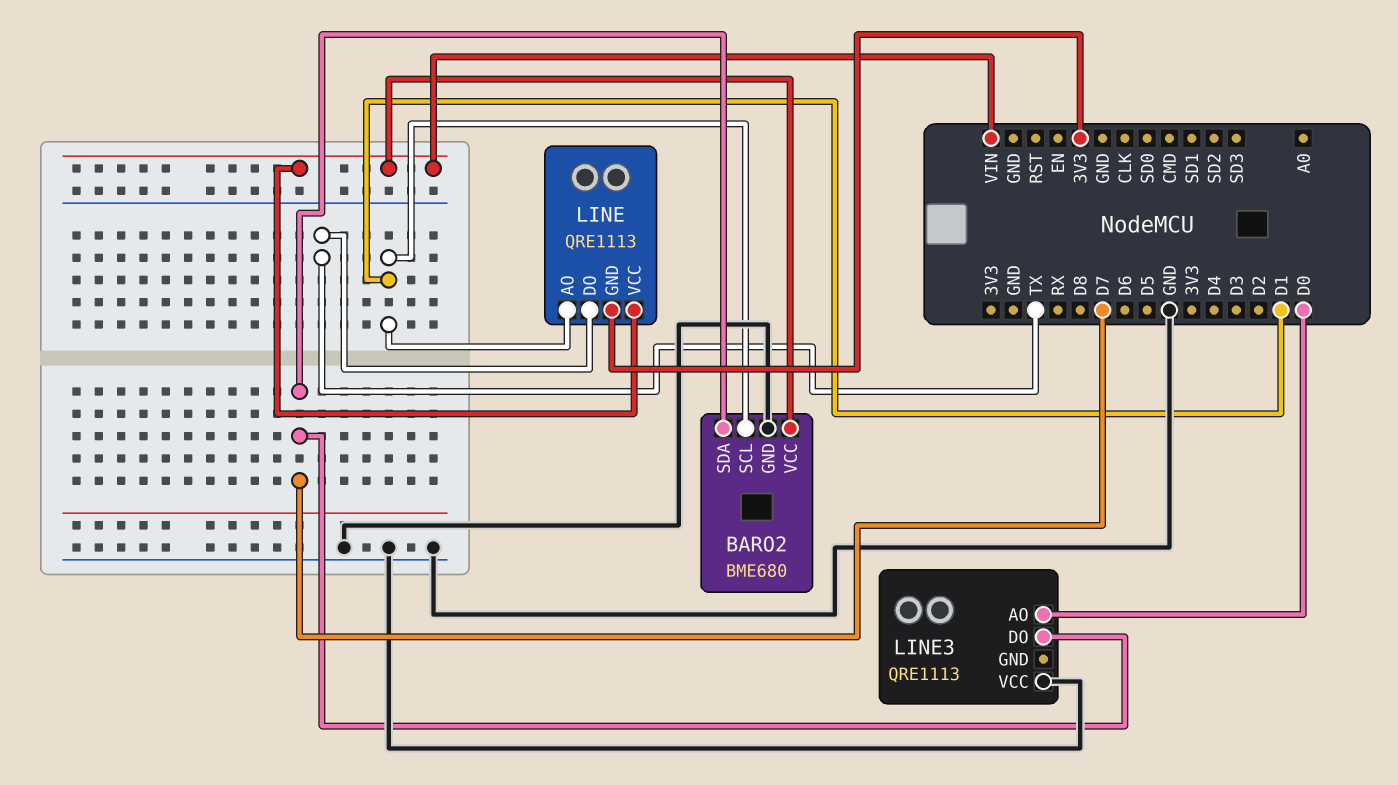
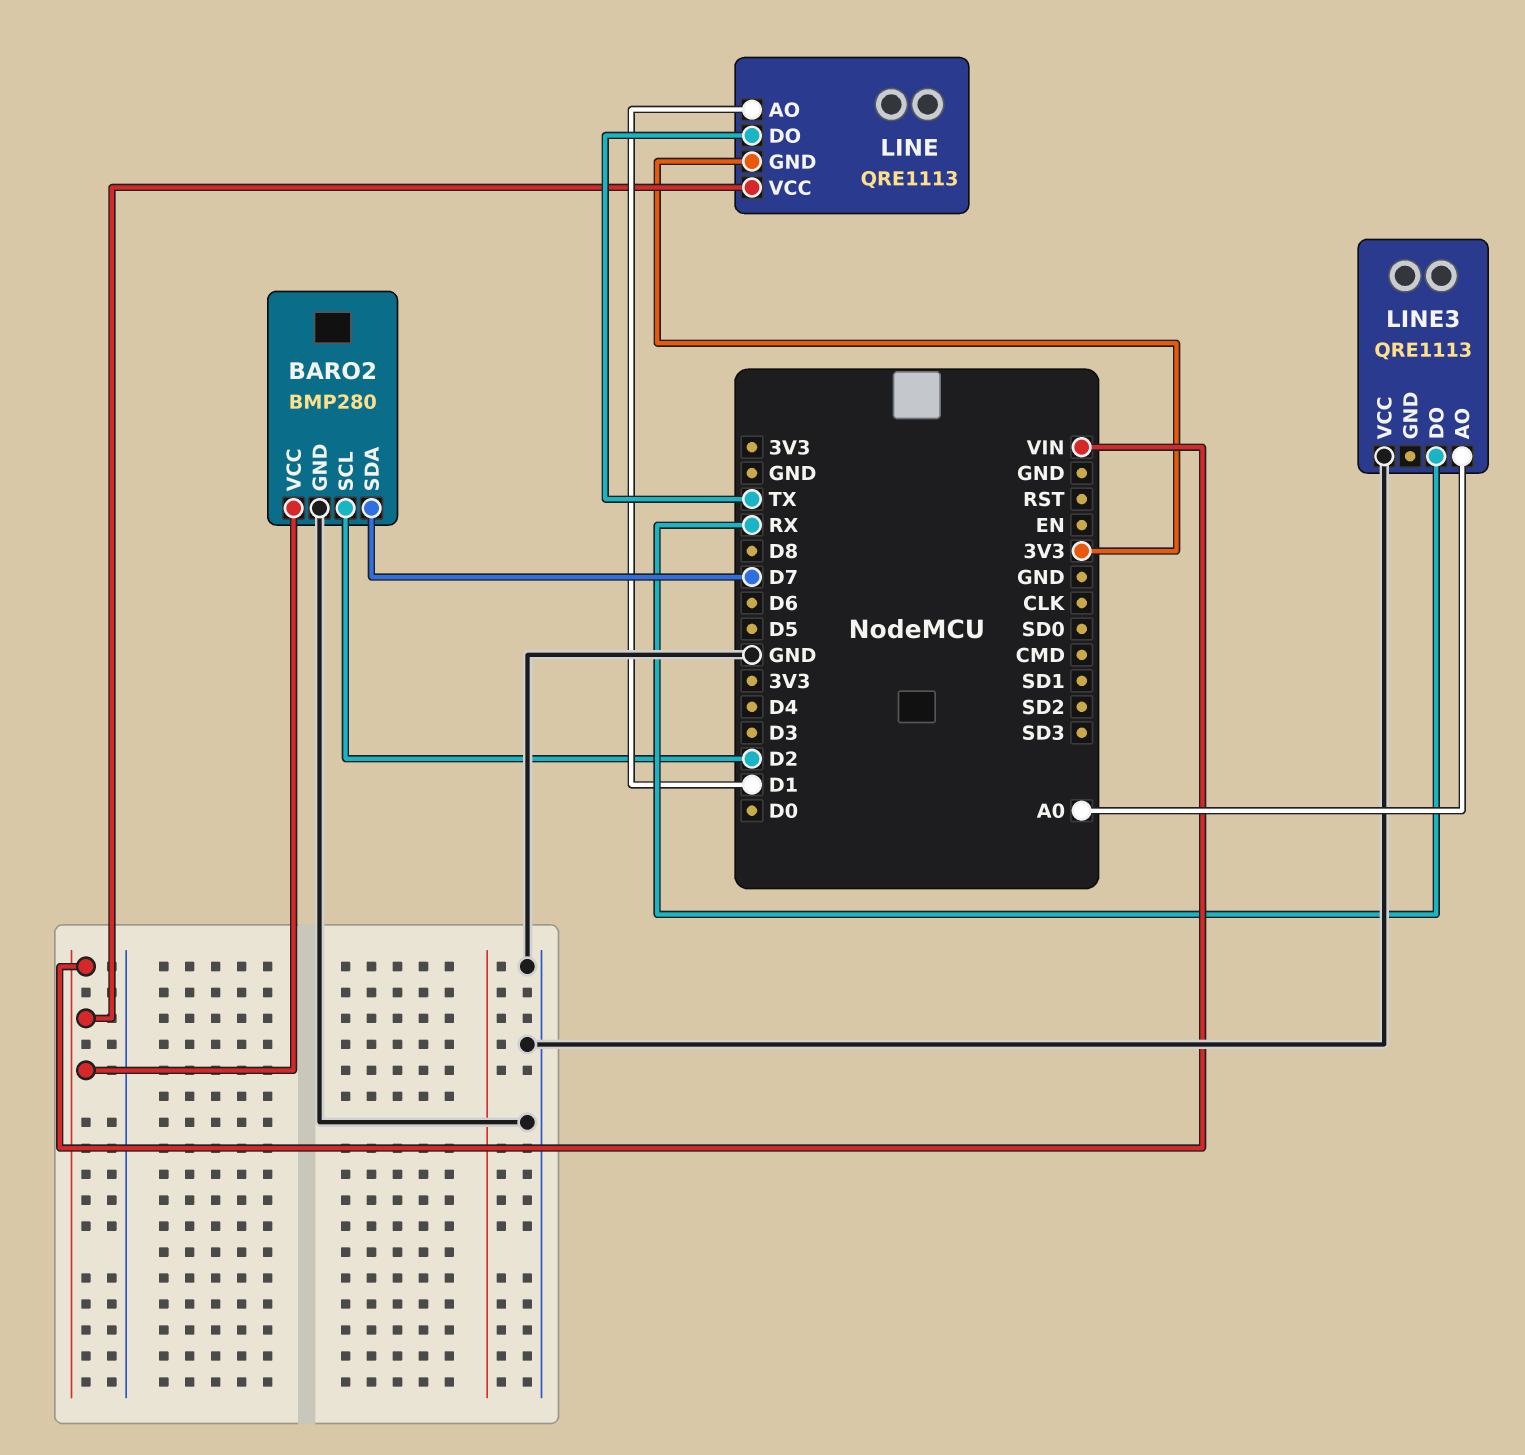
BARO2: BME680 -> BMP280
BARO2 pin SCL: D1 -> D2
LINE3 pin AO: D0 -> A0
LINE3 pin DO: D7 -> RX

